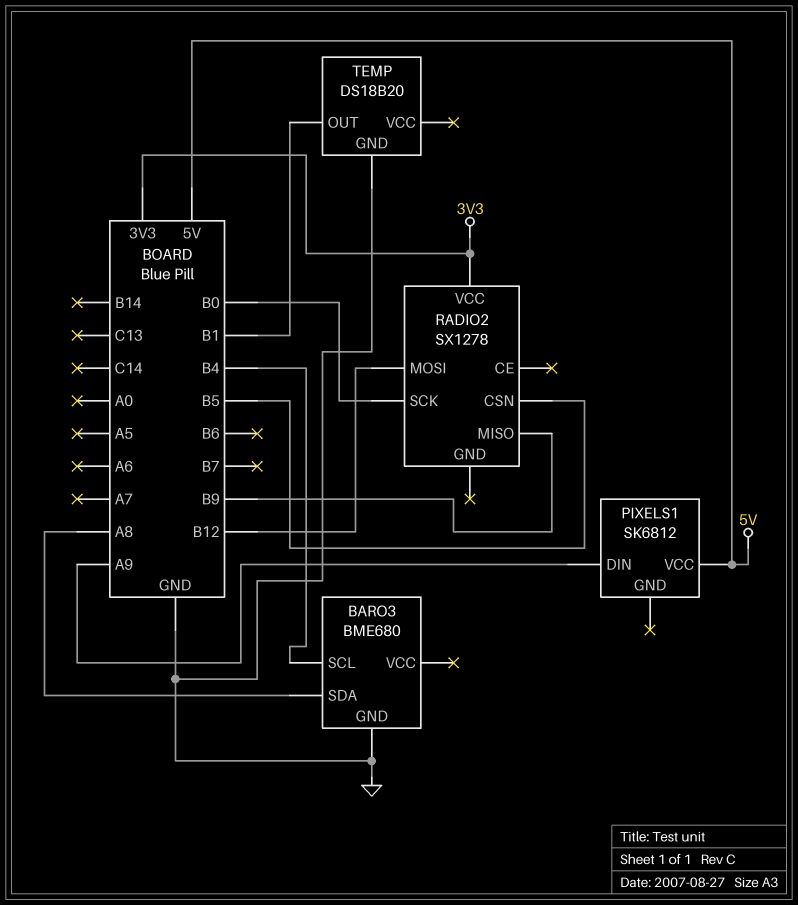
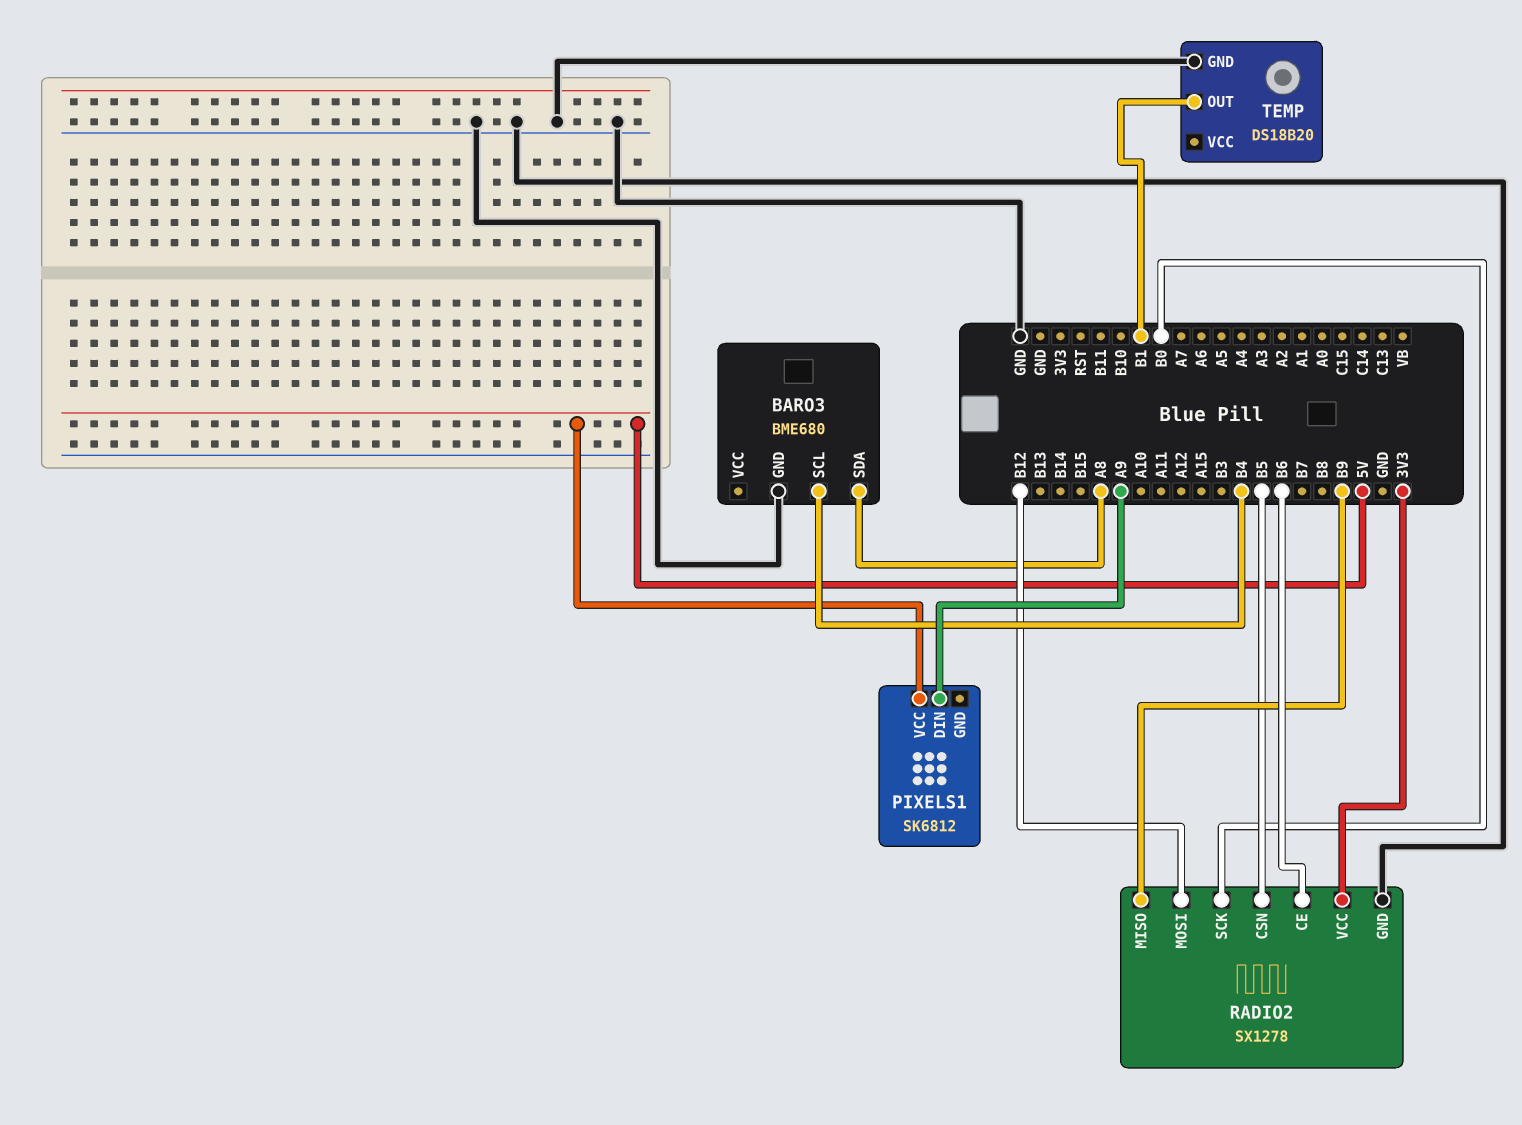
RADIO2 pin CE: none -> B6
RADIO2 pin GND: none -> GND

